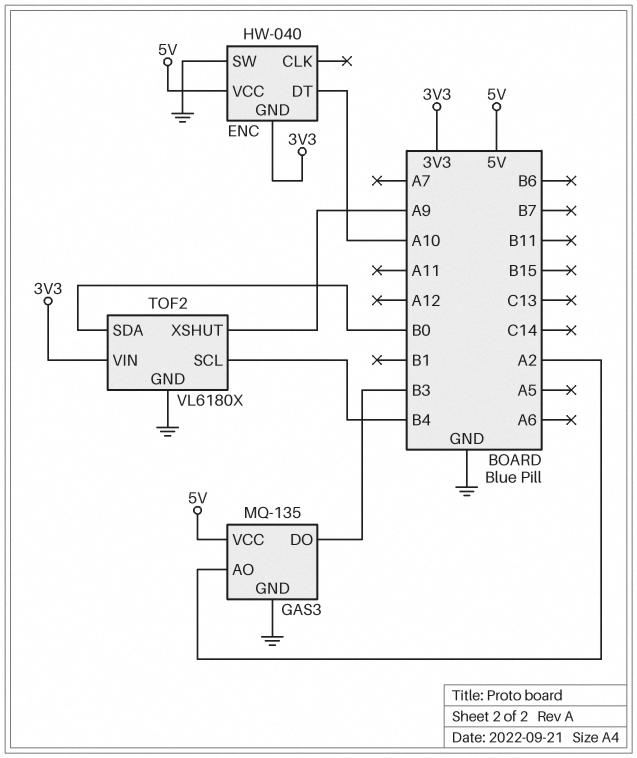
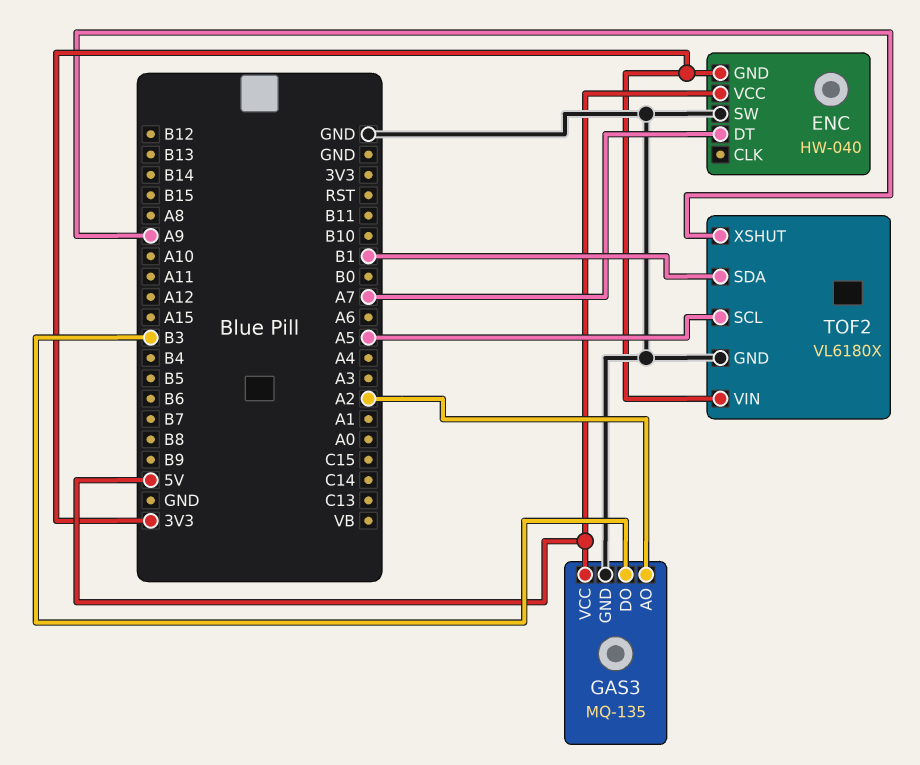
ENC pin DT: A10 -> A7
TOF2 pin SCL: B4 -> A5
TOF2 pin SDA: B0 -> B1

